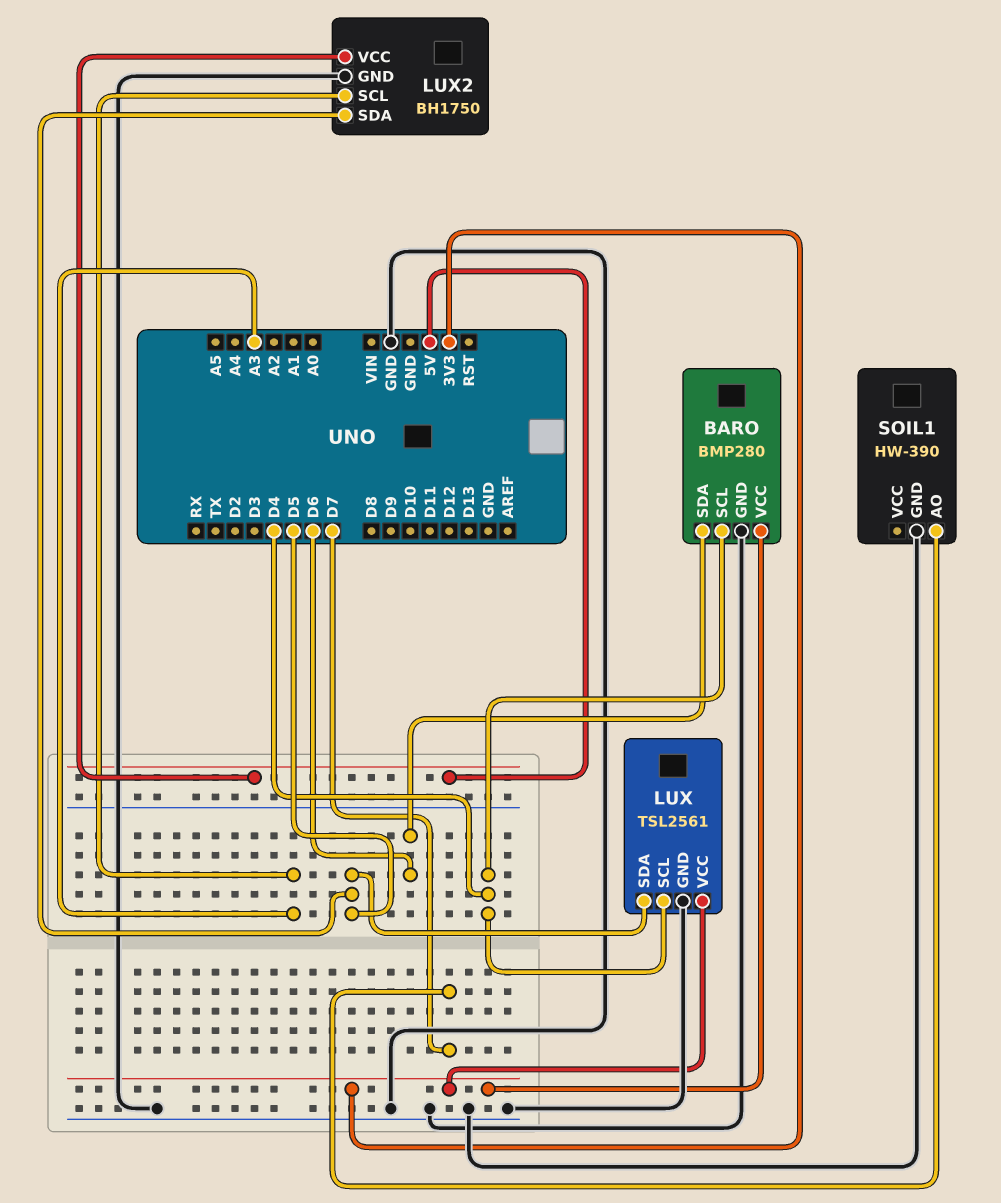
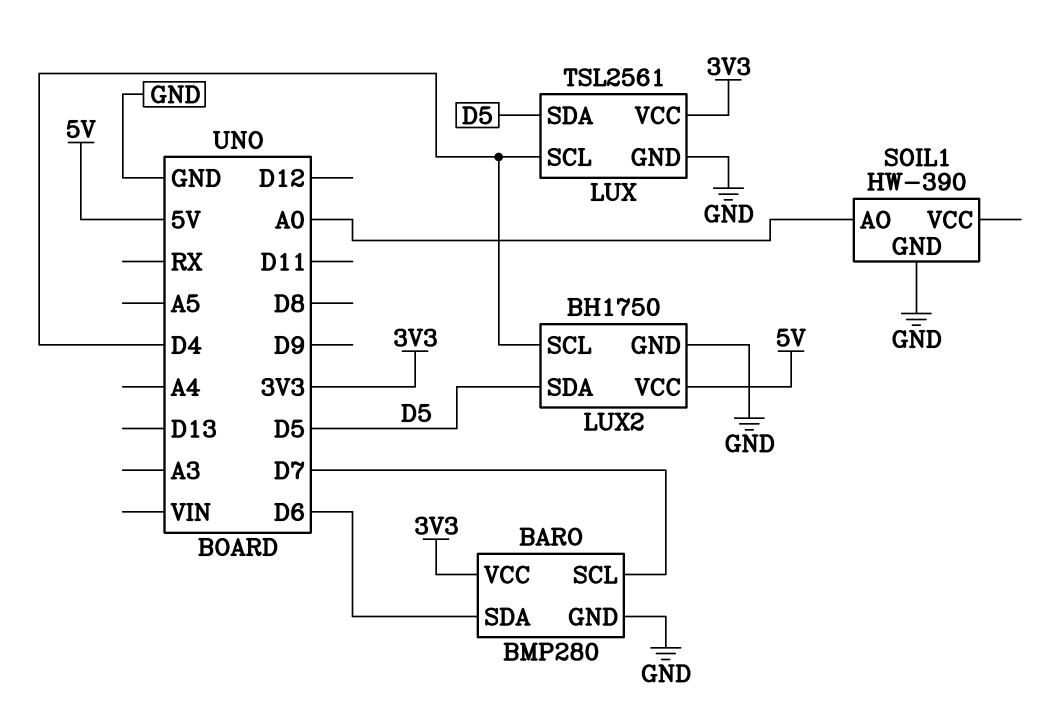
BARO pin SCL: D4 -> D7
LUX2 pin SCL: A3 -> D4
SOIL1 pin AO: D7 -> A0

